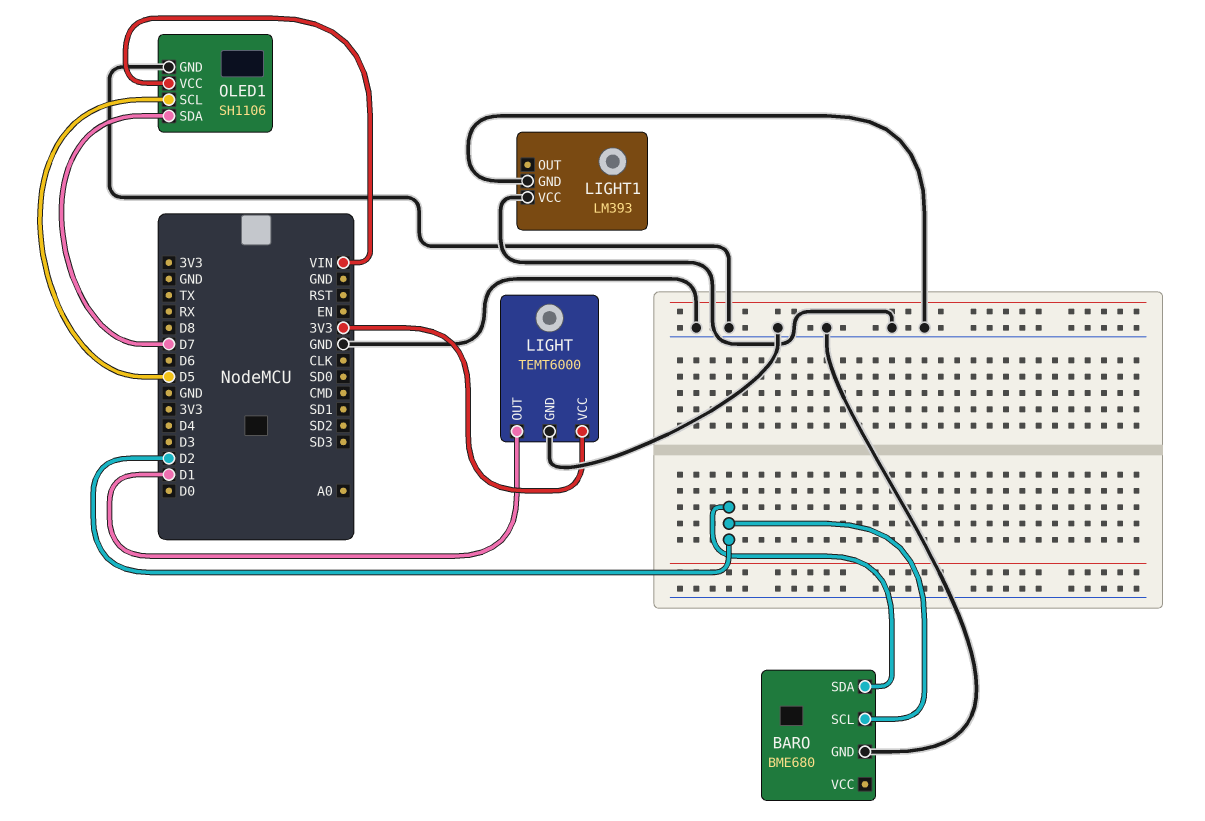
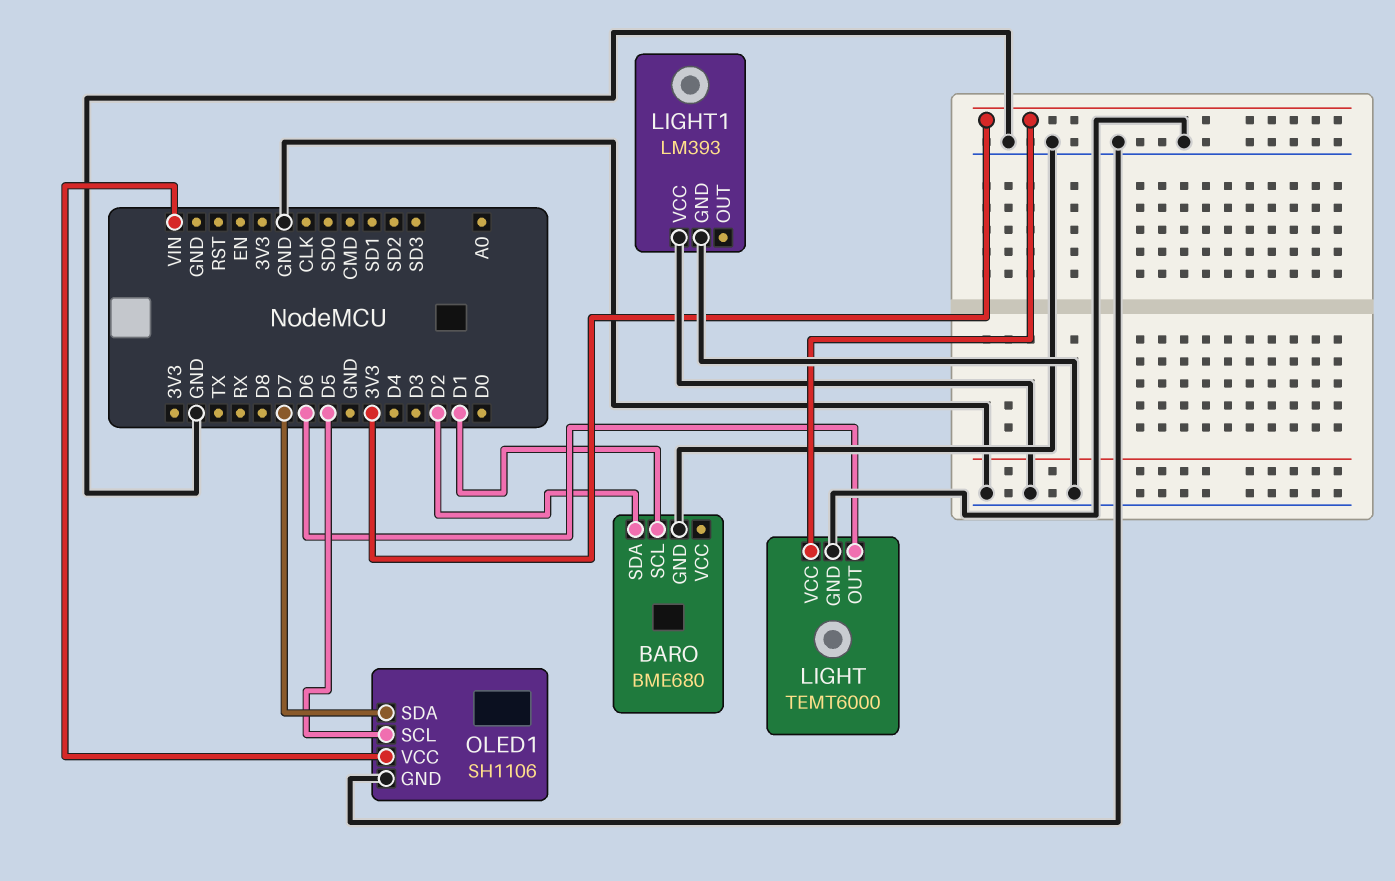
BARO pin SCL: D2 -> D1
LIGHT pin OUT: D1 -> D6

